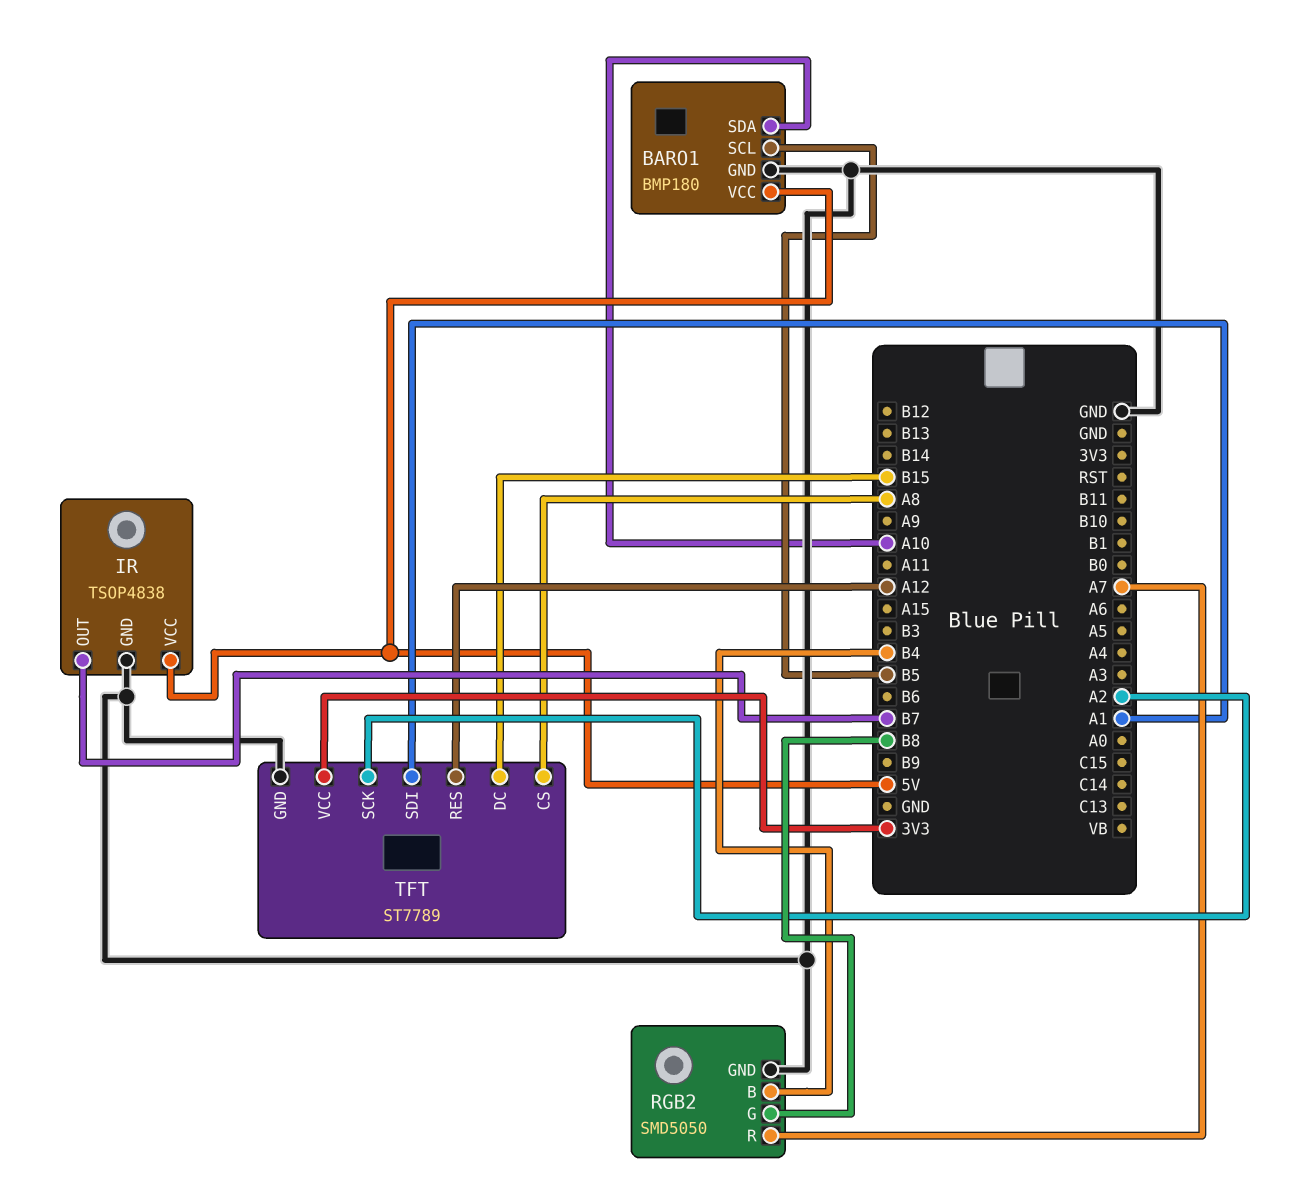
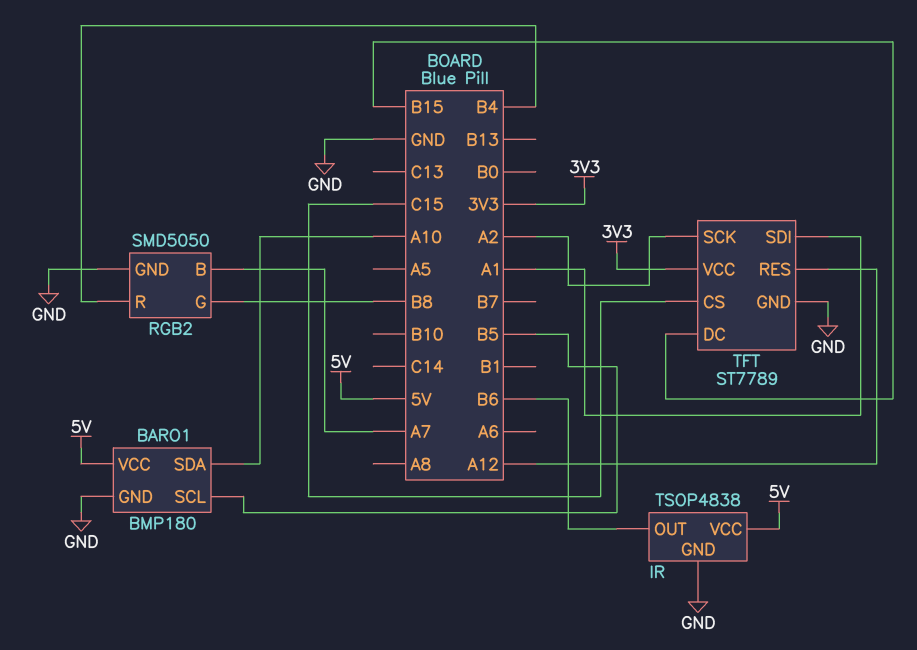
IR pin OUT: B7 -> B6
RGB2 pin B: B4 -> A7
RGB2 pin R: A7 -> B4
TFT pin CS: A8 -> C15

